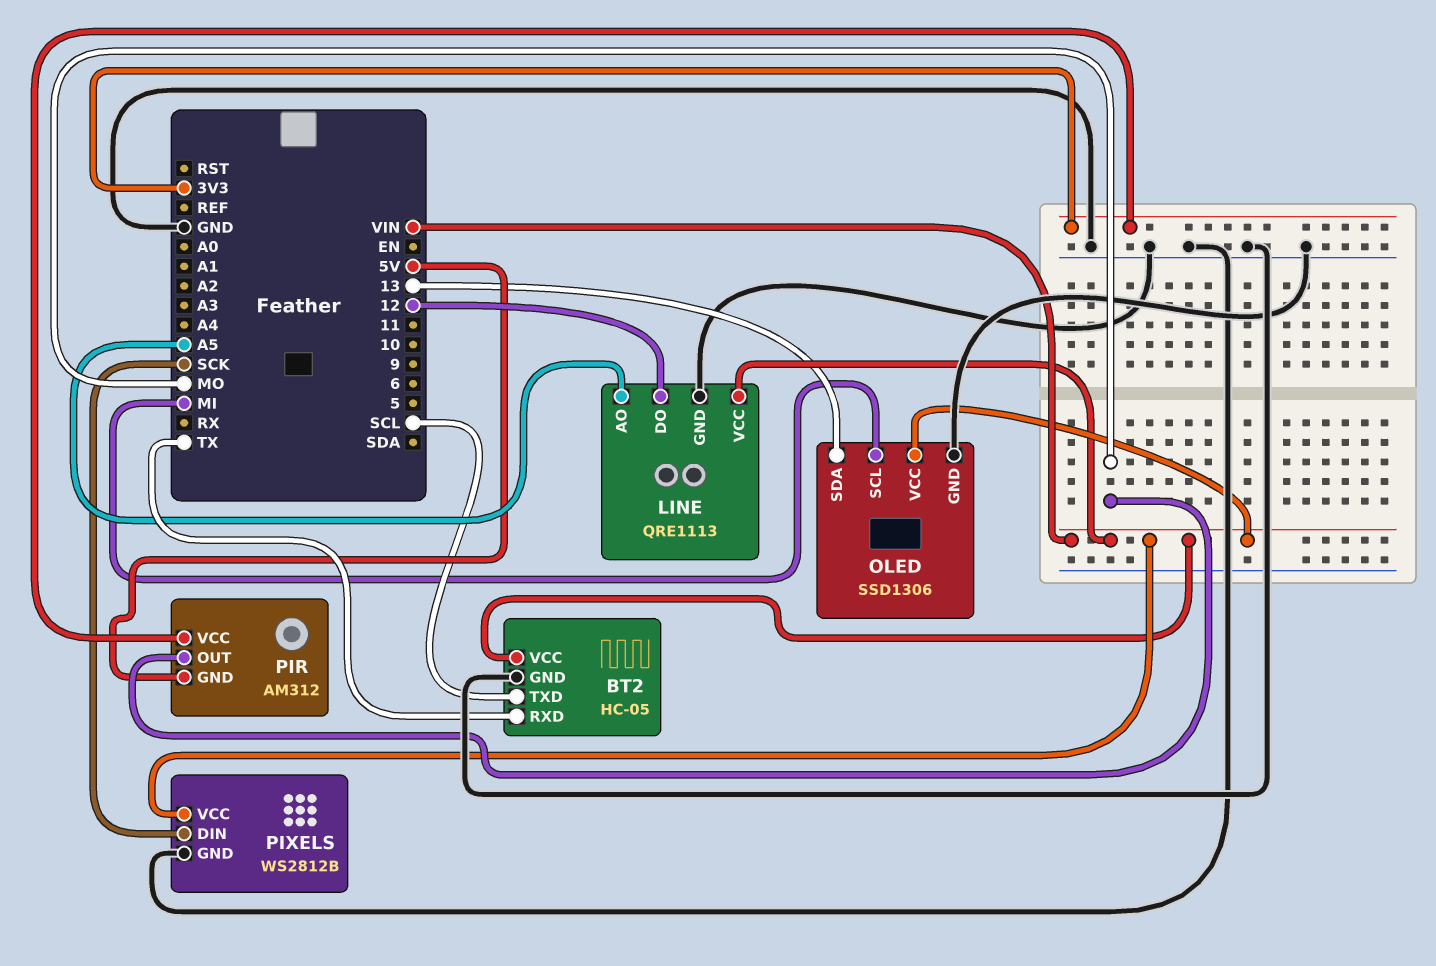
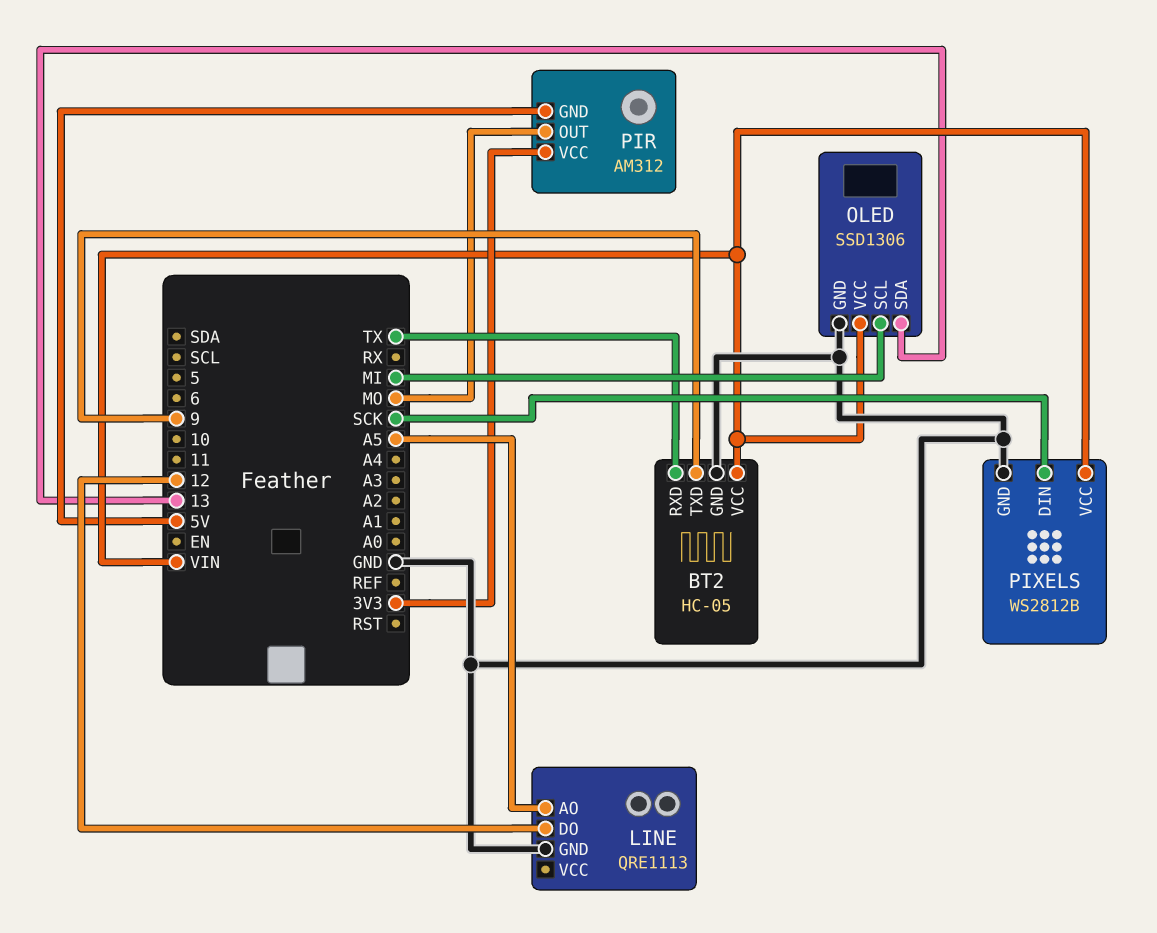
BT2 pin TXD: SCL -> 9
LINE pin VCC: VIN -> none

